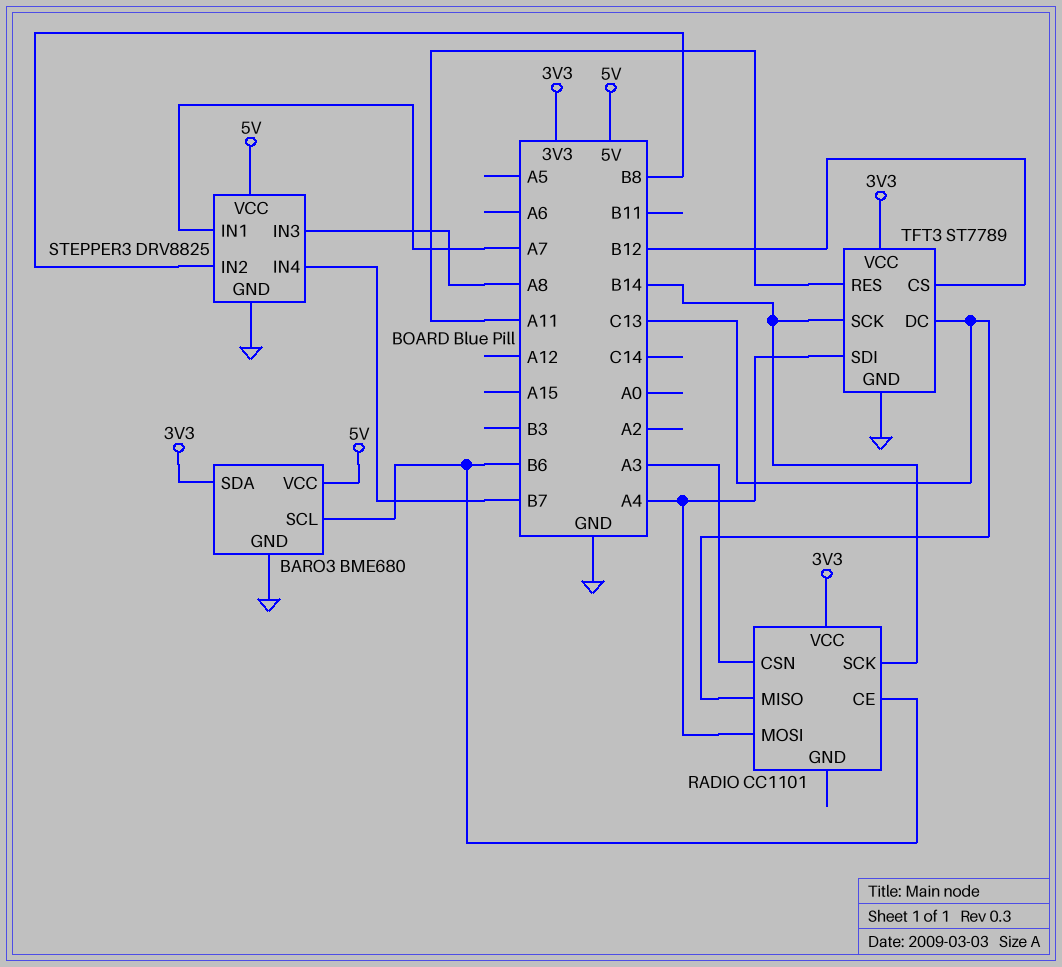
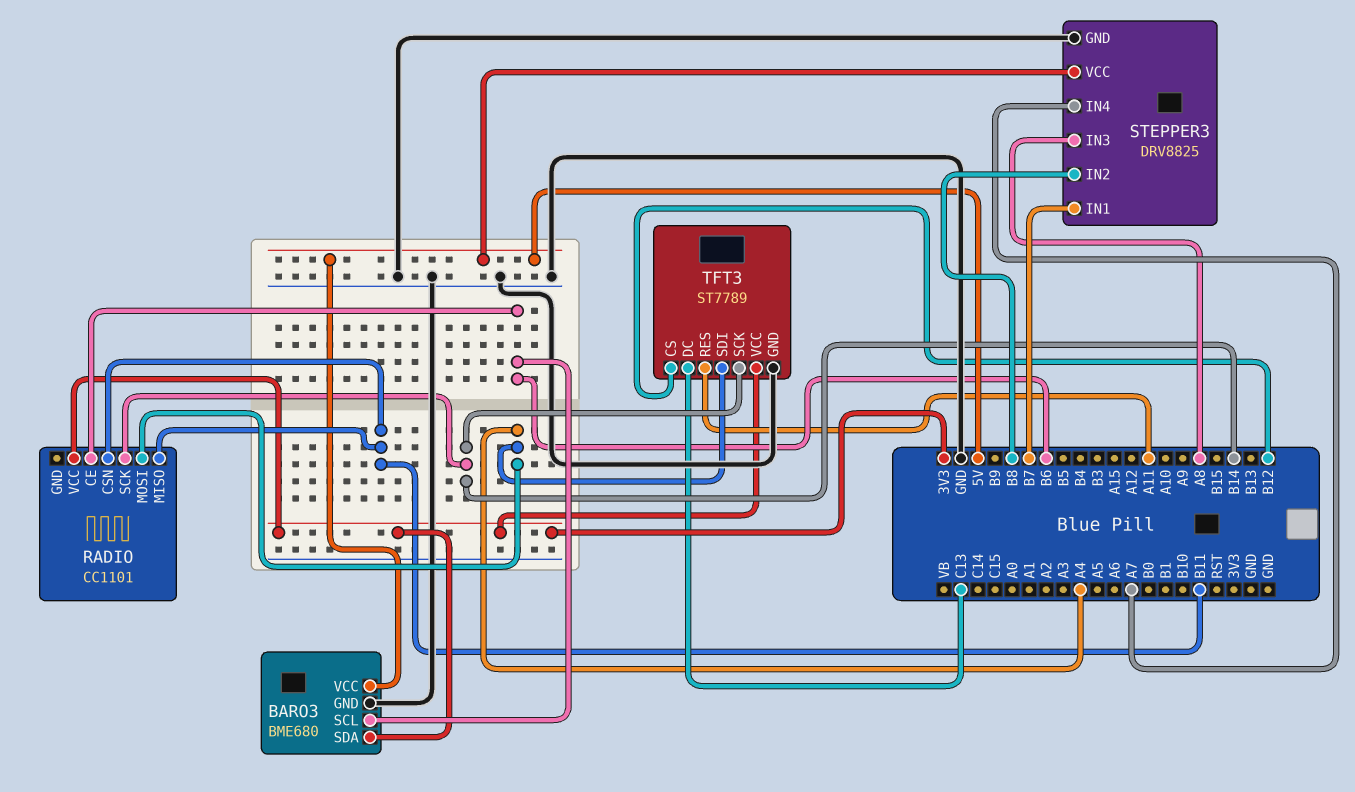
RADIO pin CSN: A3 -> B11
RADIO pin MISO: C13 -> B11
STEPPER3 pin IN1: A7 -> B7
STEPPER3 pin IN4: B7 -> A7

